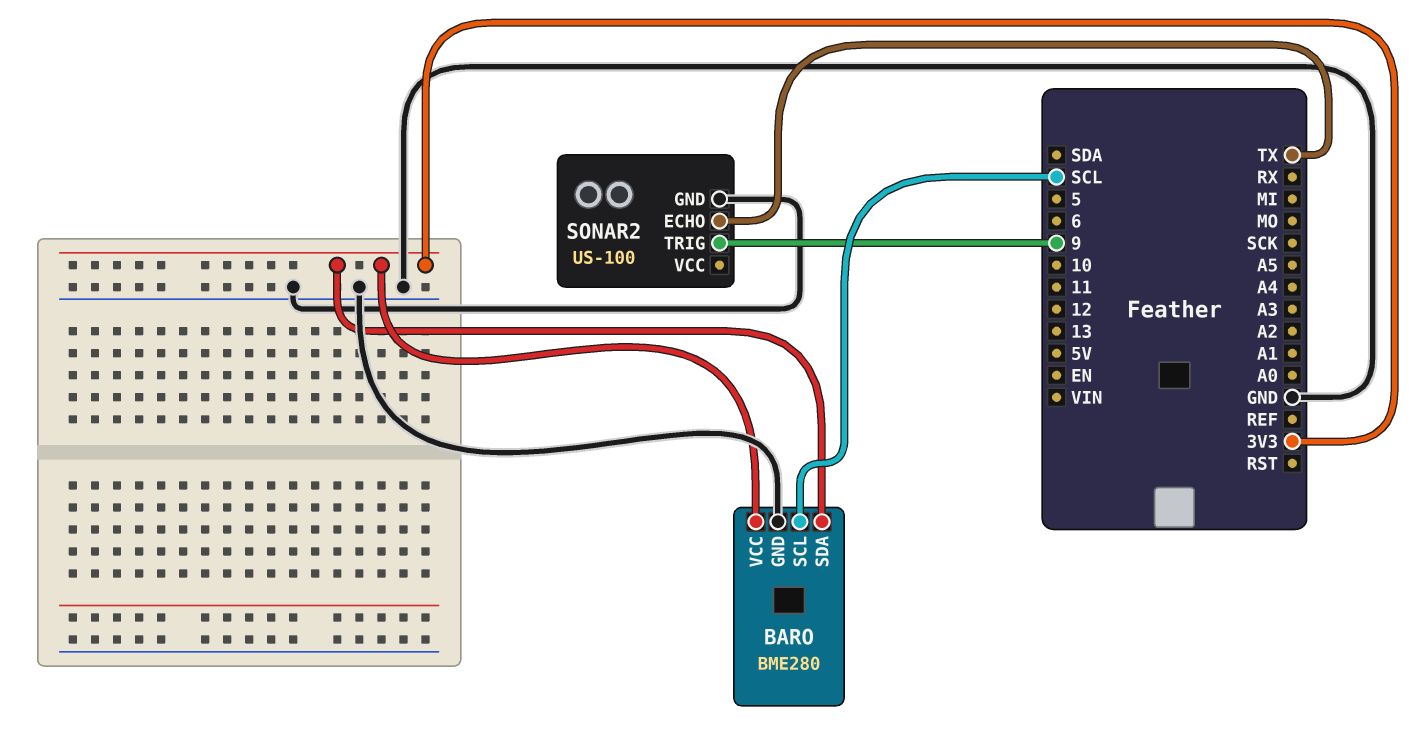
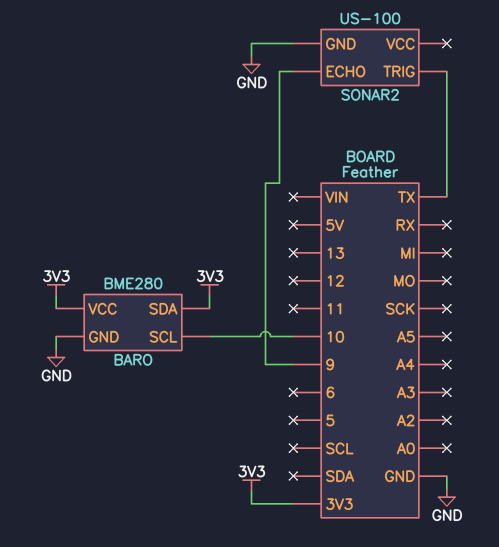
BARO pin SCL: SCL -> 10
SONAR2 pin ECHO: TX -> 9
SONAR2 pin TRIG: 9 -> TX

